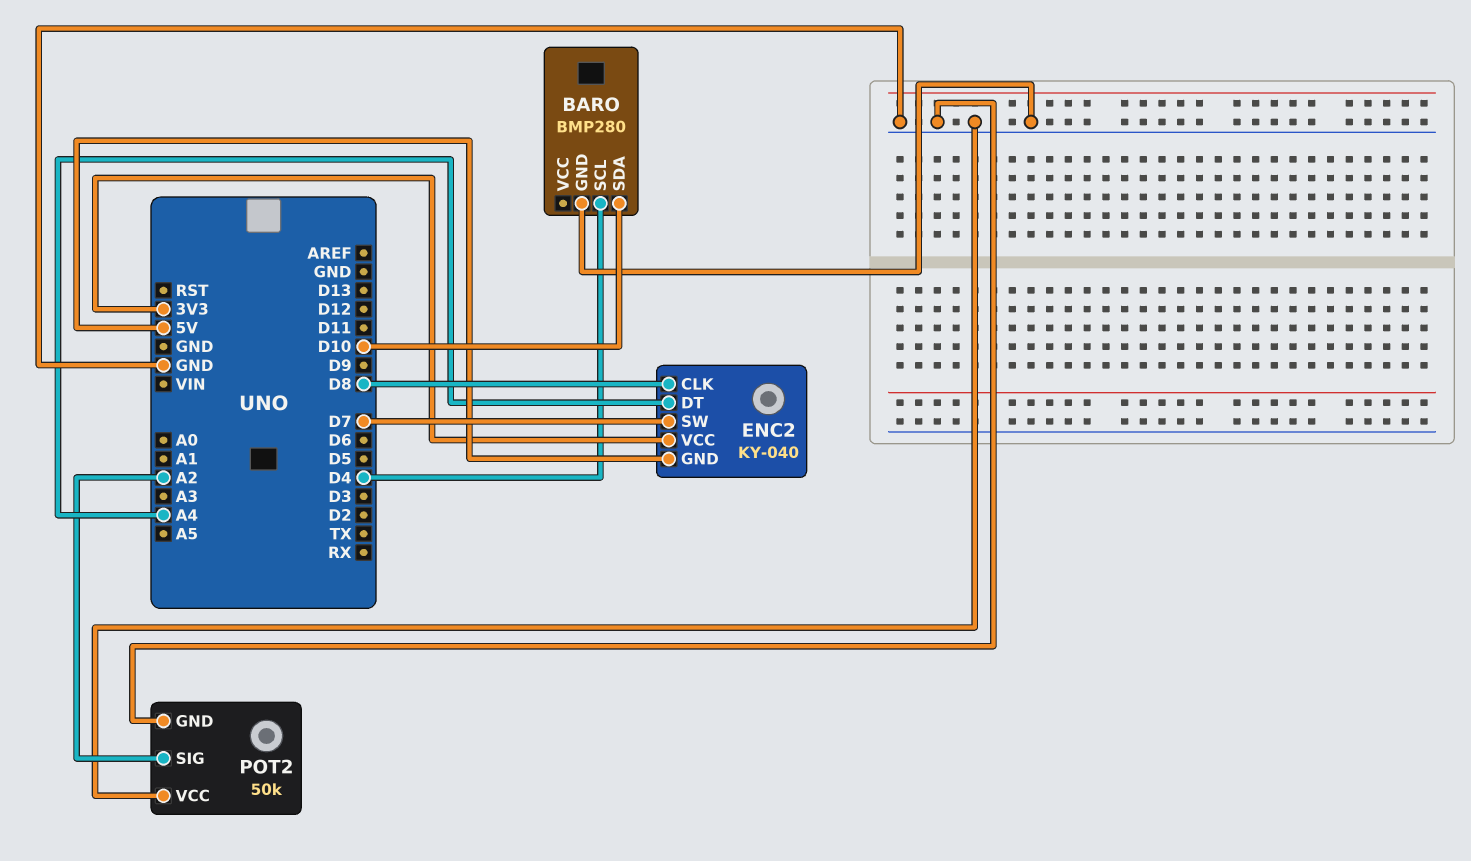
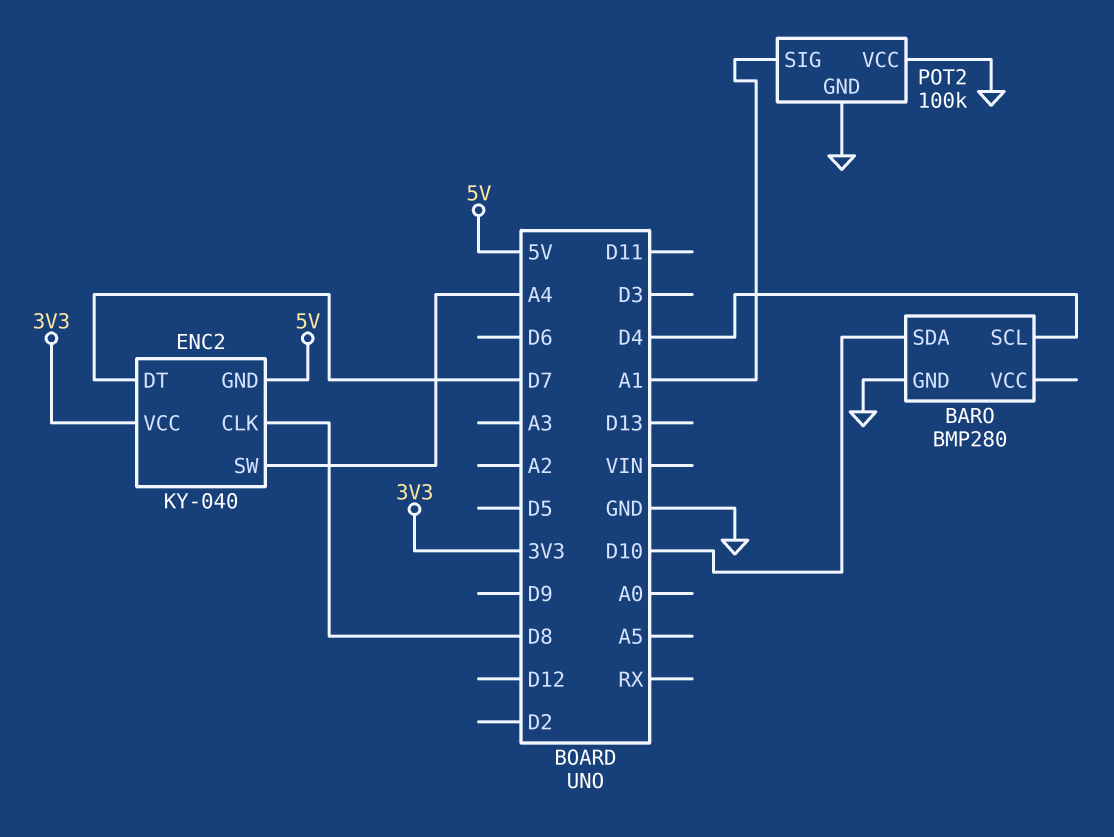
ENC2 pin DT: A4 -> D7
ENC2 pin SW: D7 -> A4
POT2: 50k -> 100k
POT2 pin SIG: A2 -> A1

